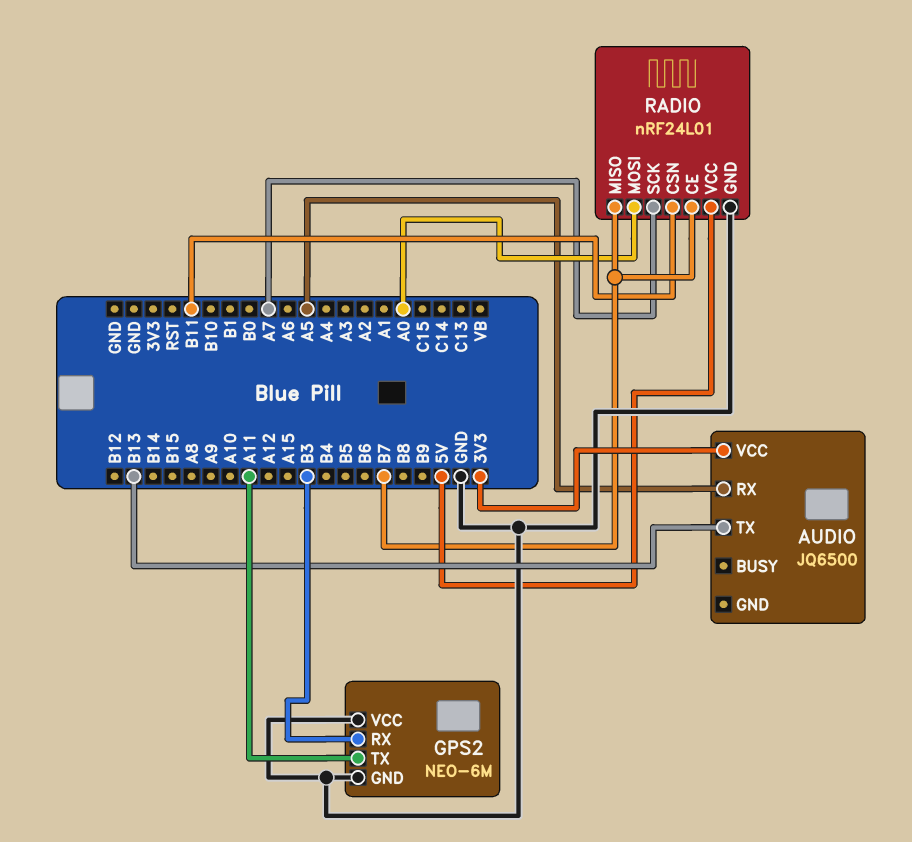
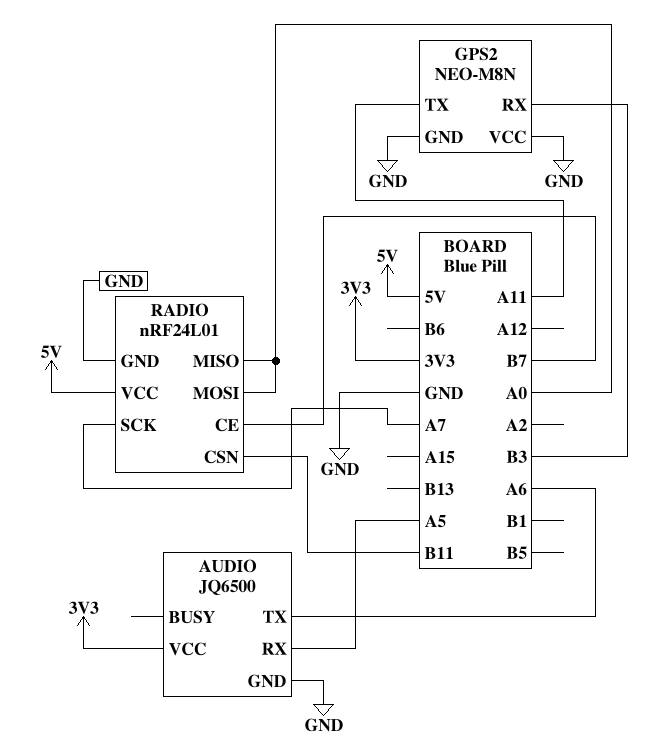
AUDIO pin GND: none -> GND
AUDIO pin TX: B13 -> A6
GPS2: NEO-6M -> NEO-M8N
RADIO pin MISO: B7 -> A0

